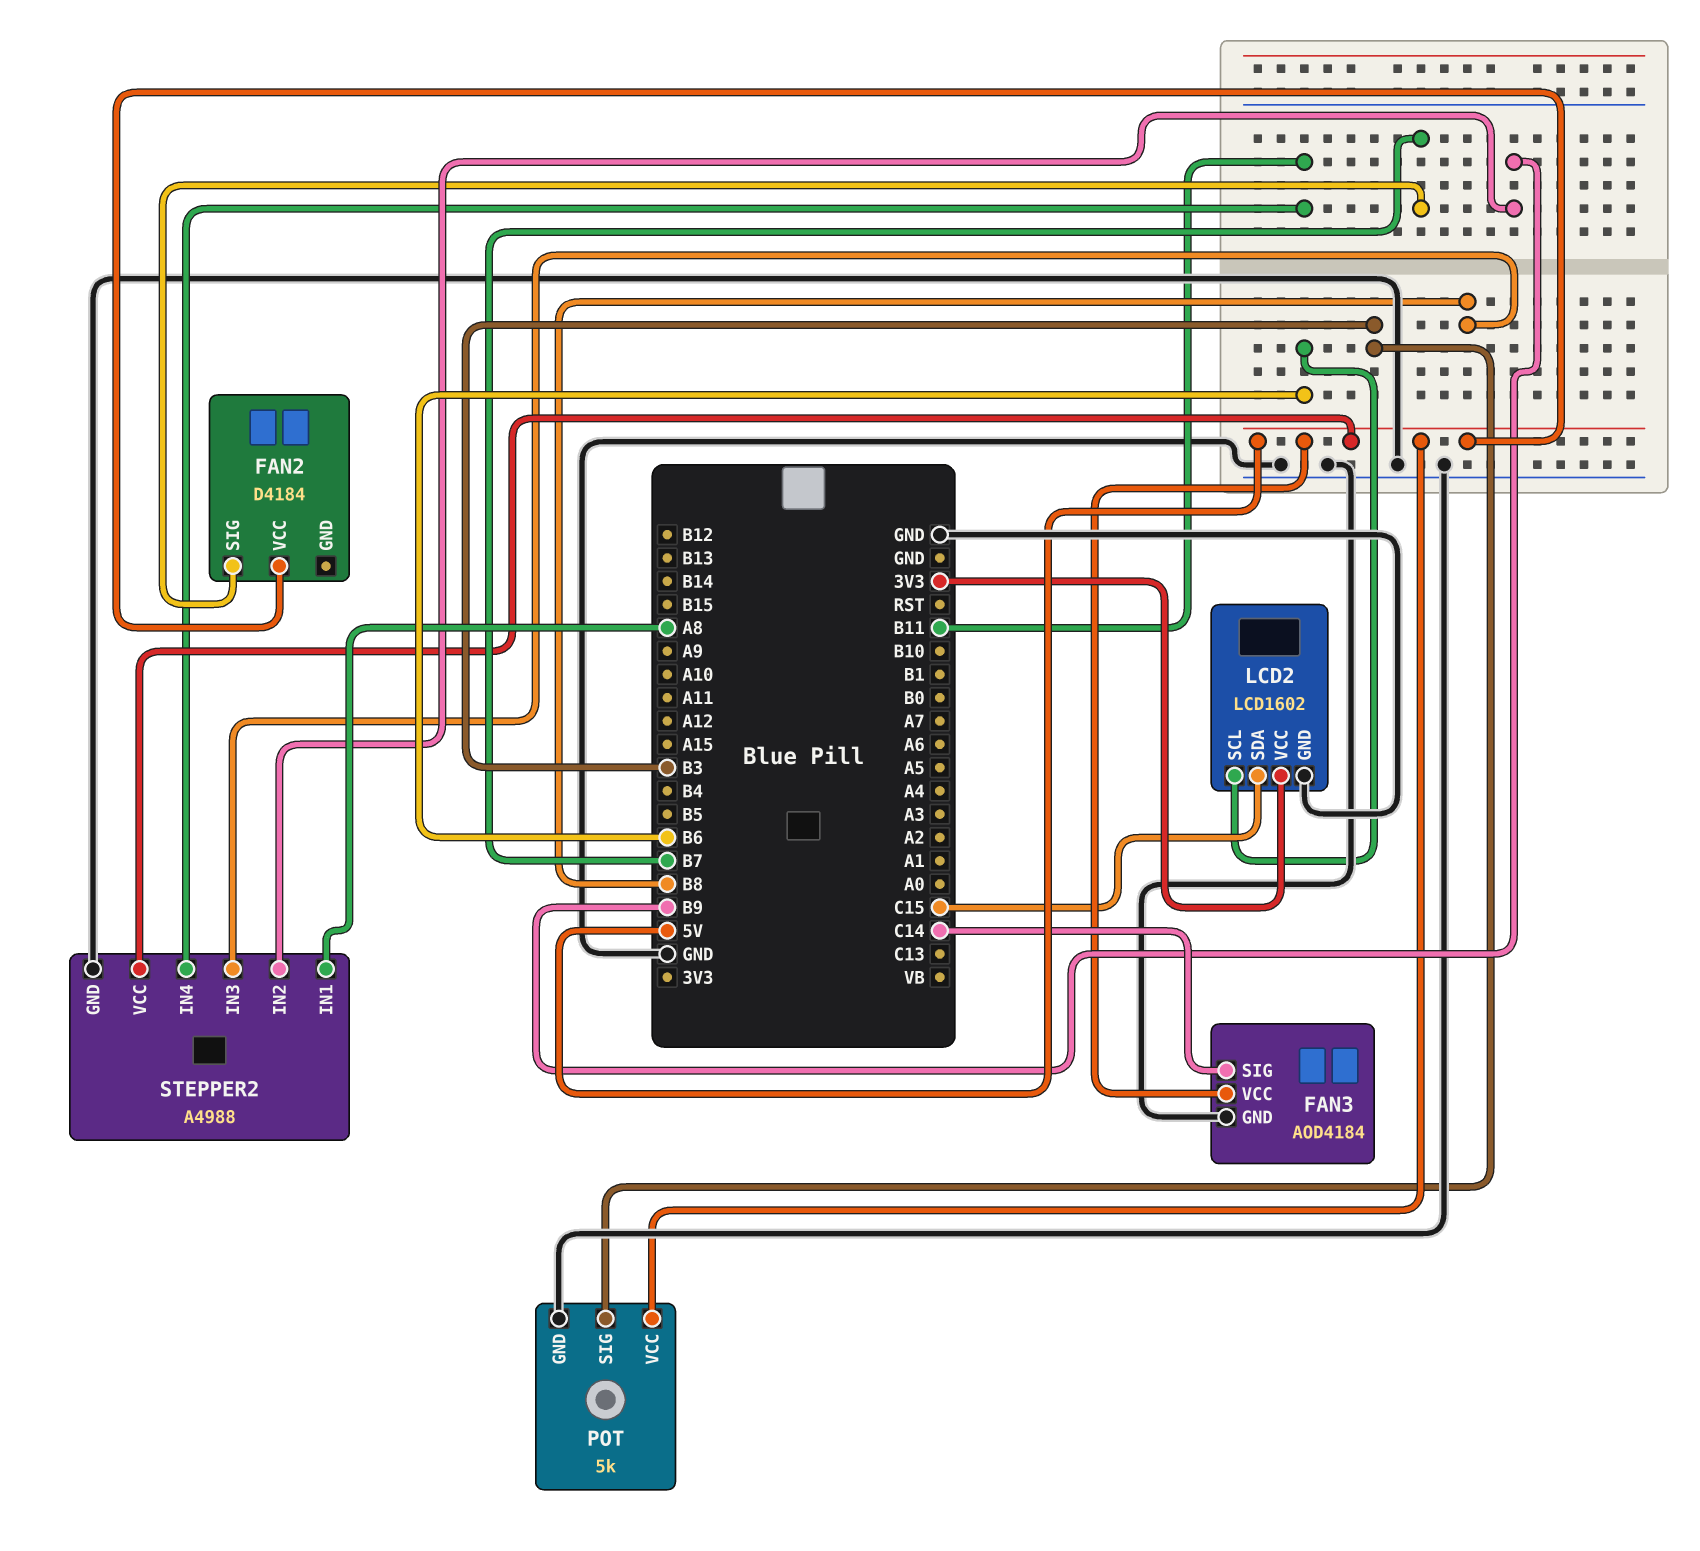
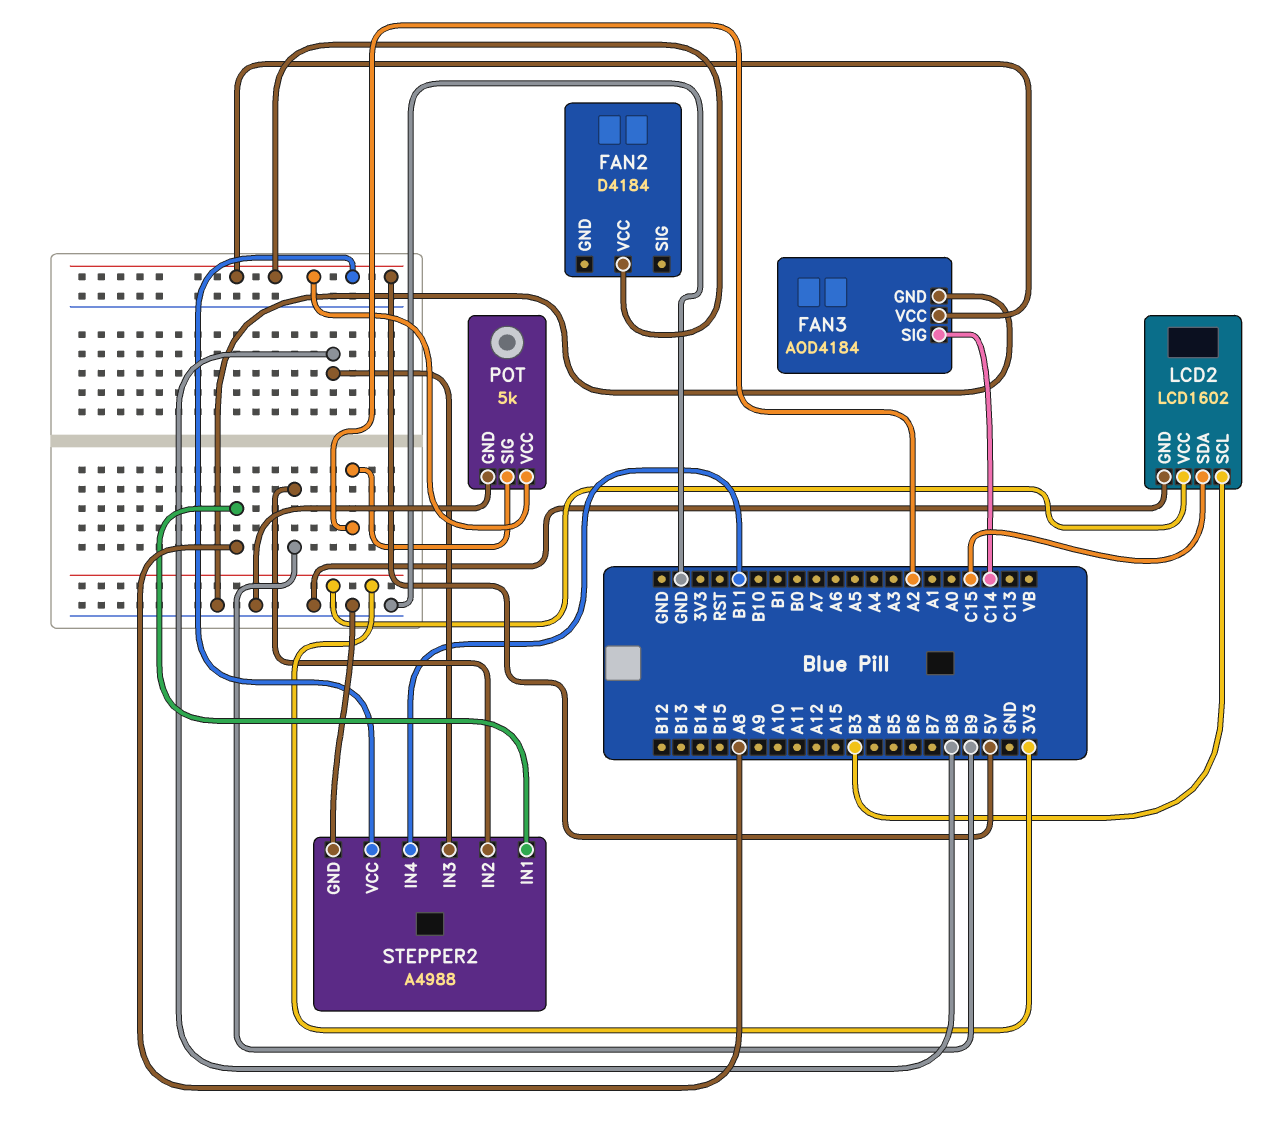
FAN2 pin SIG: B7 -> none
LCD2 pin SCL: B6 -> B3
POT pin SIG: B3 -> A2

